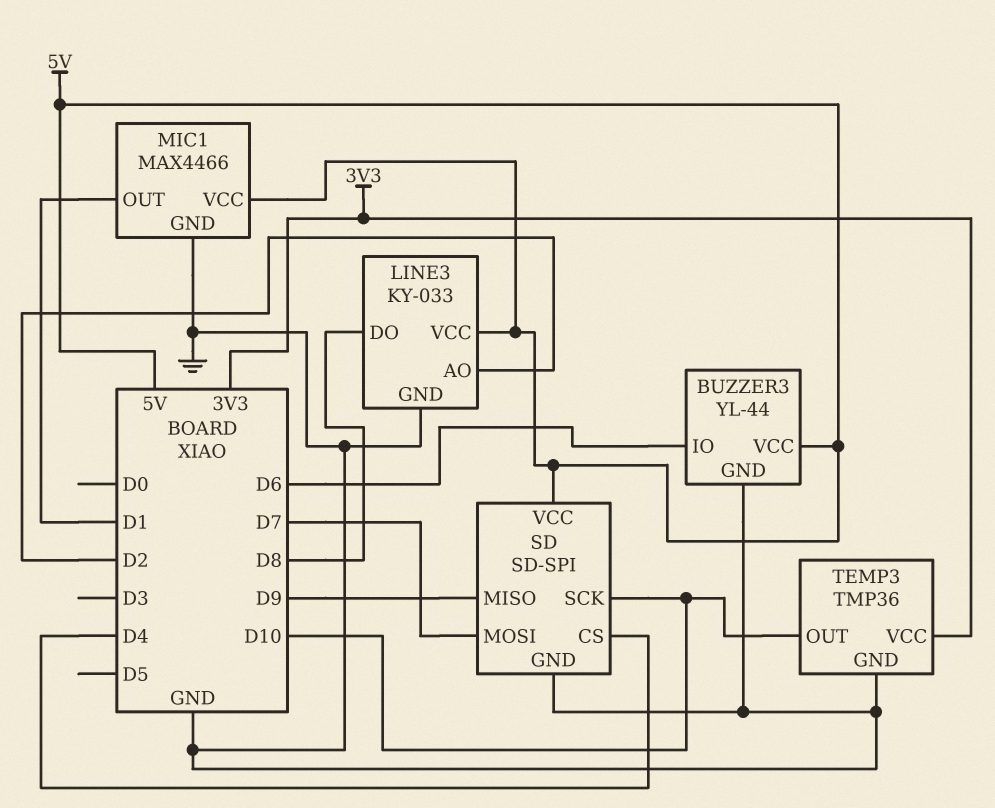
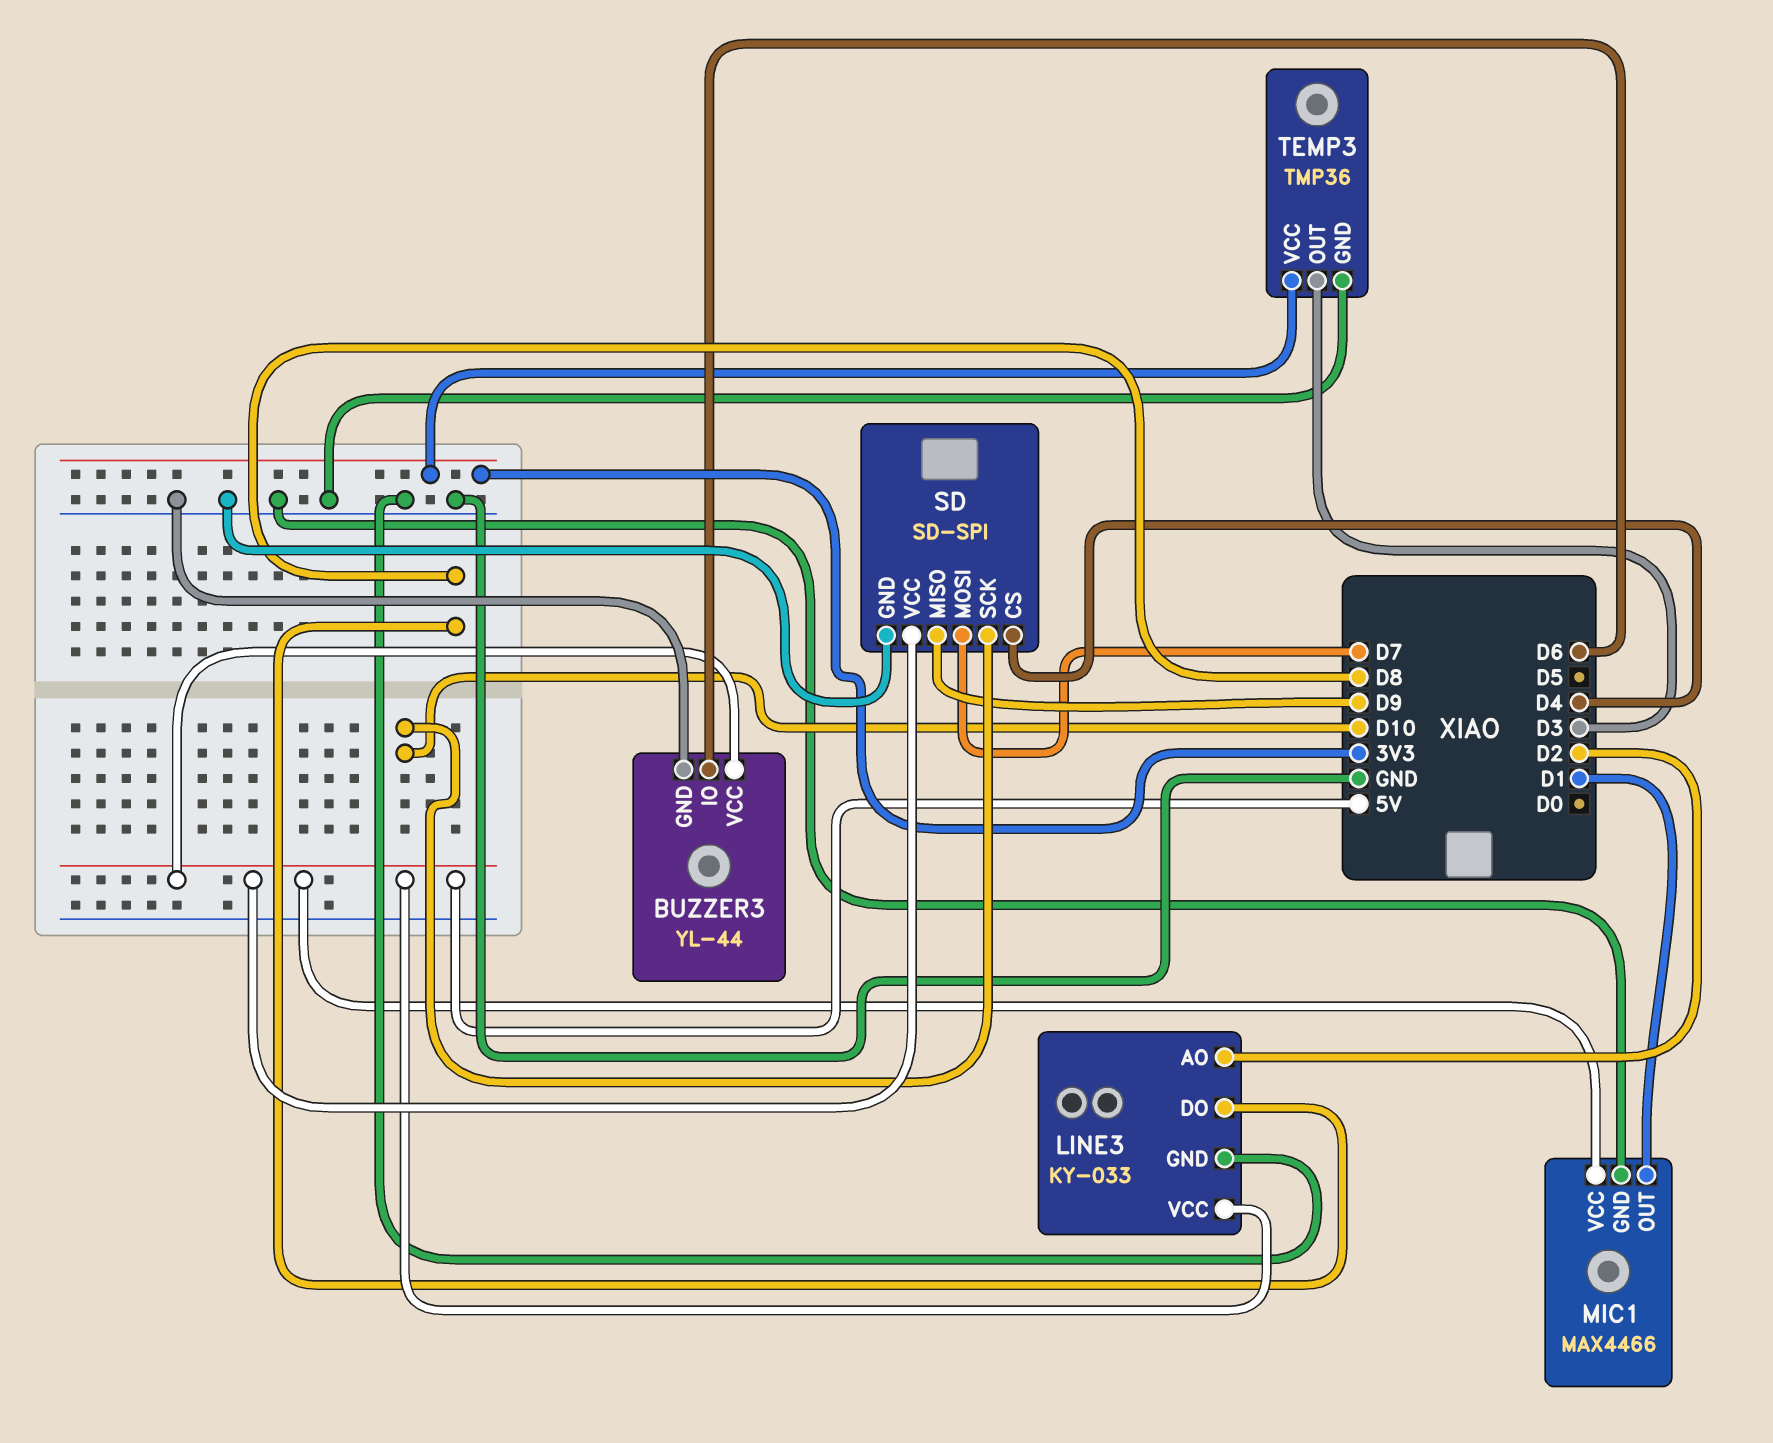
TEMP3 pin OUT: D10 -> D3

